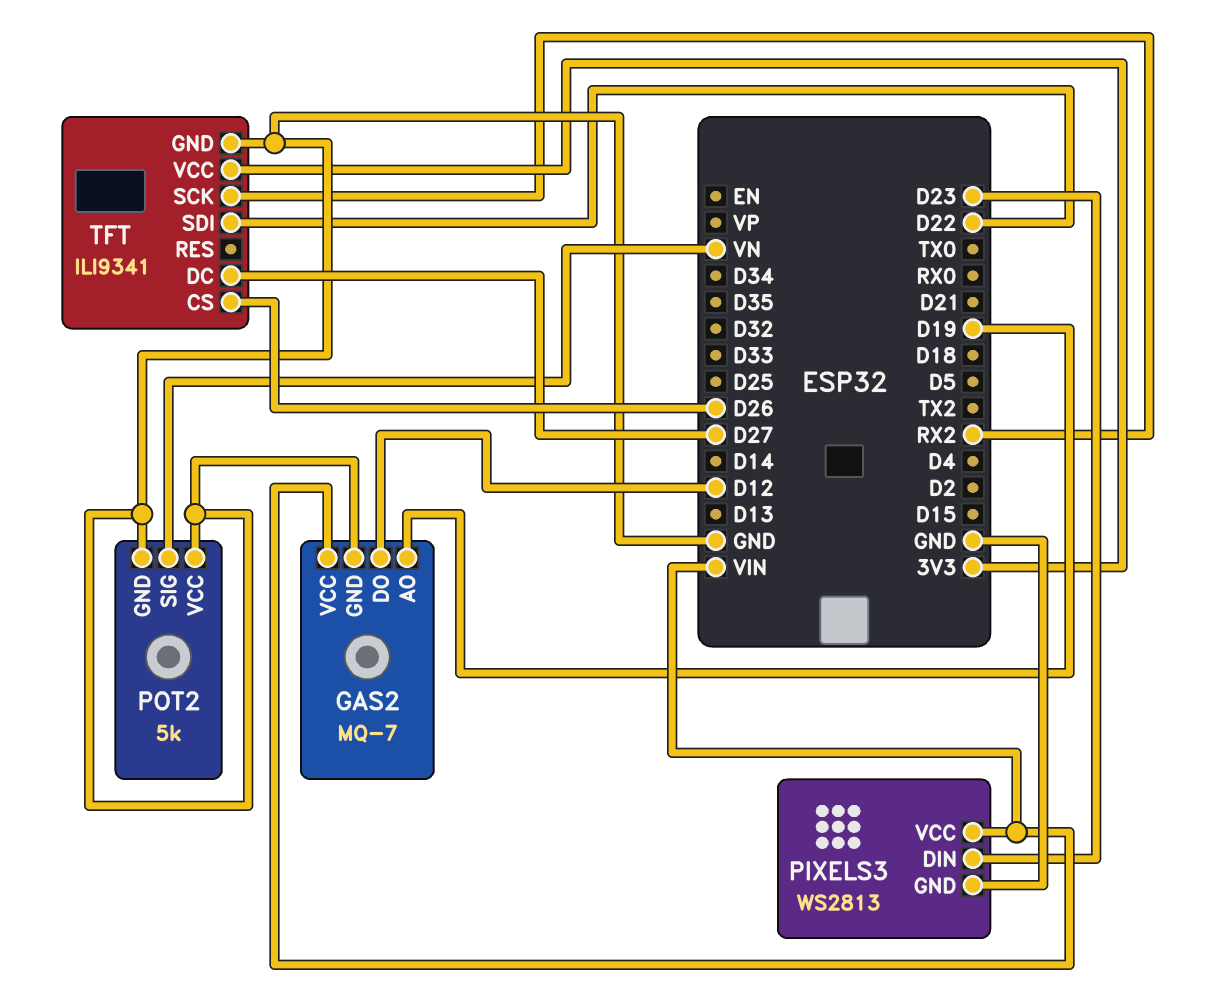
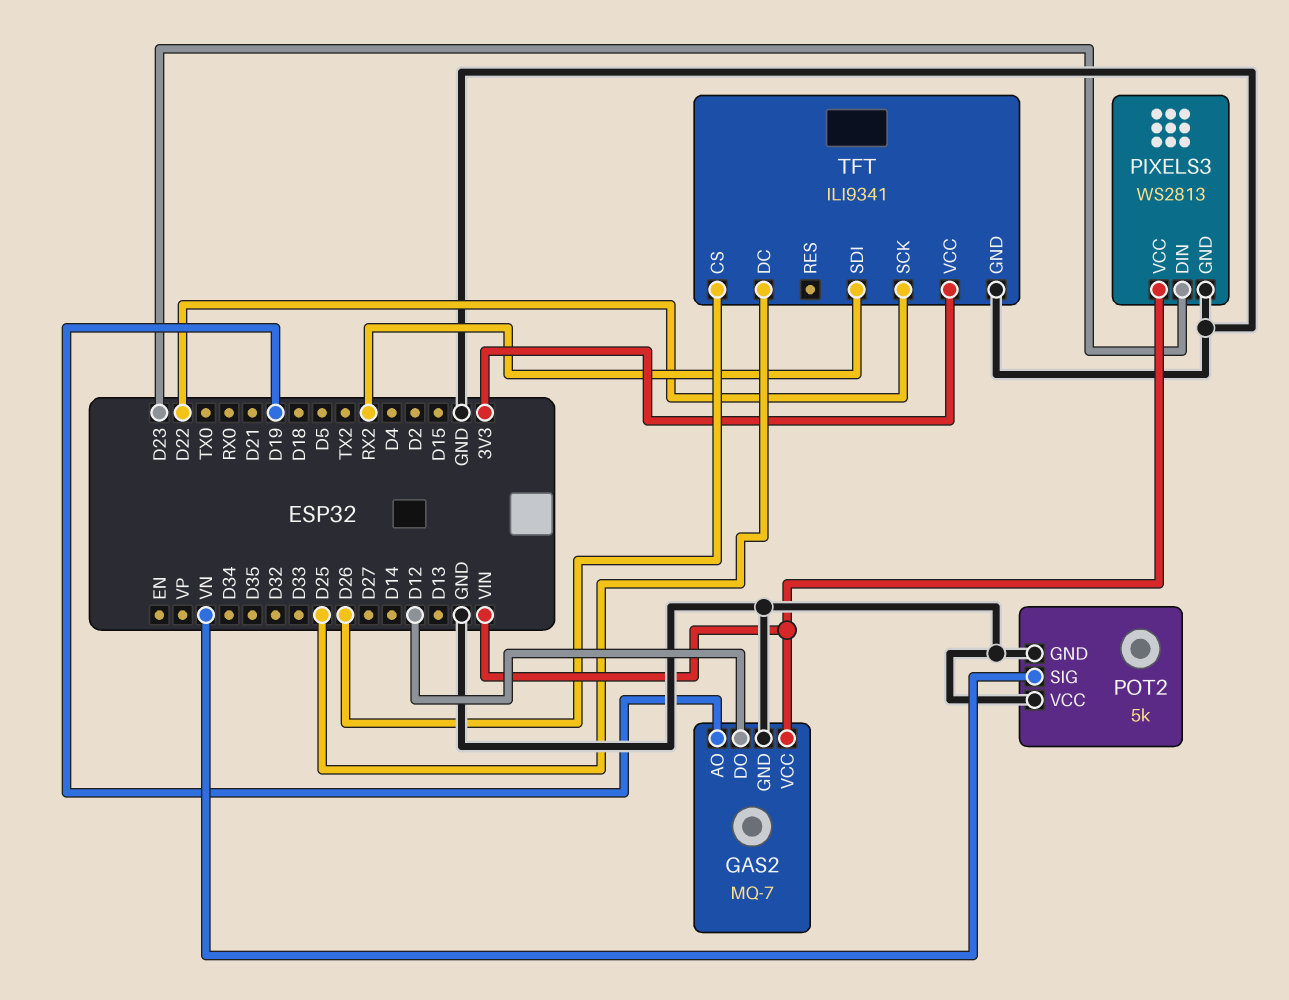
TFT pin DC: D27 -> D25
TFT pin SCK: RX2 -> D22
TFT pin SDI: D22 -> RX2

